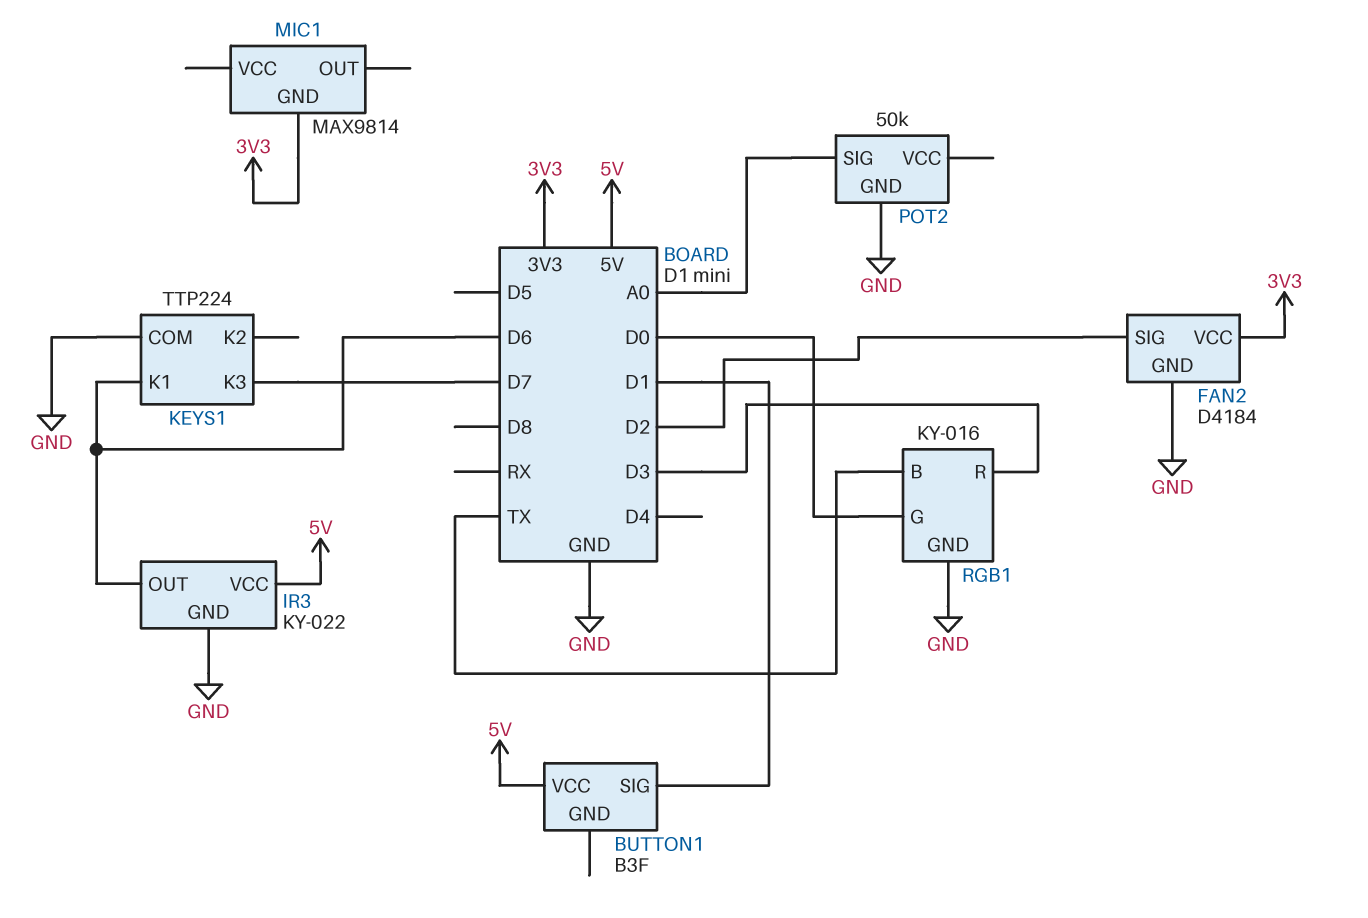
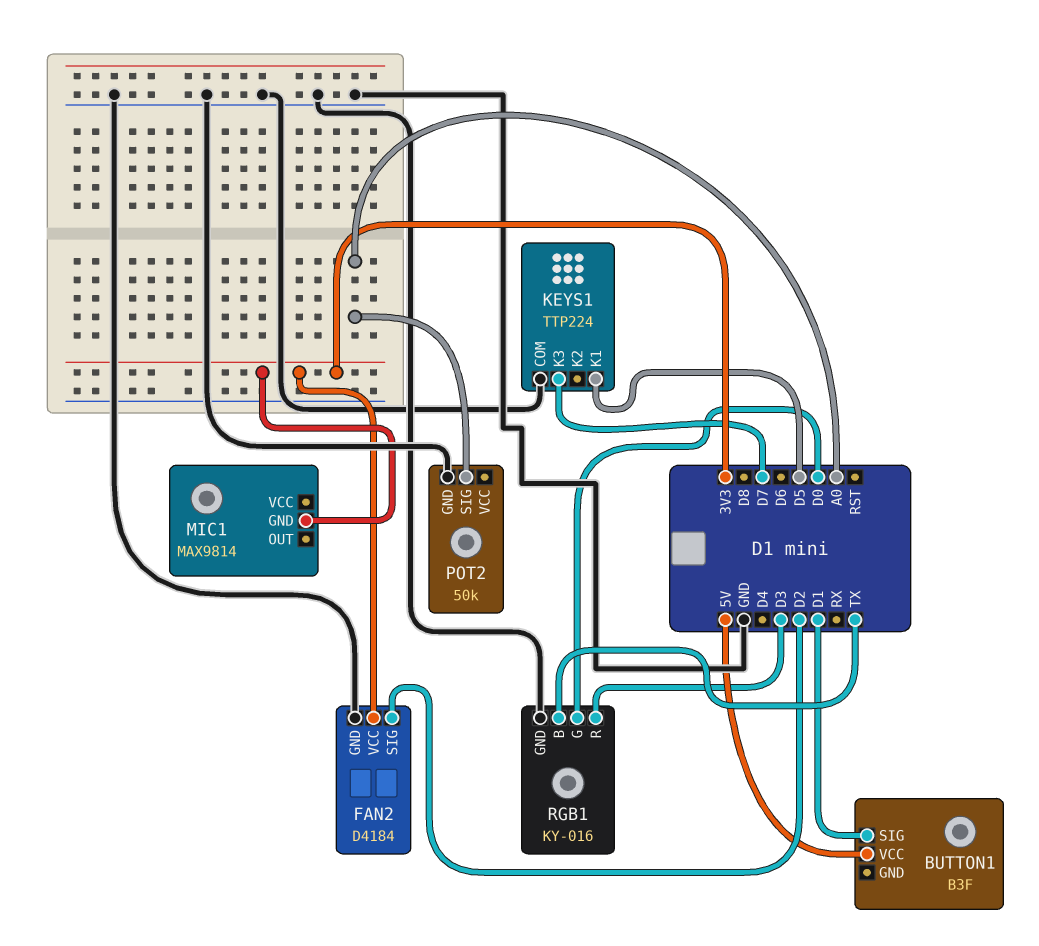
IR3: KY-022 -> none
IR3 pin GND: GND -> none
IR3 pin OUT: D6 -> none
IR3 pin VCC: 5V -> none
KEYS1 pin K1: D6 -> D5

